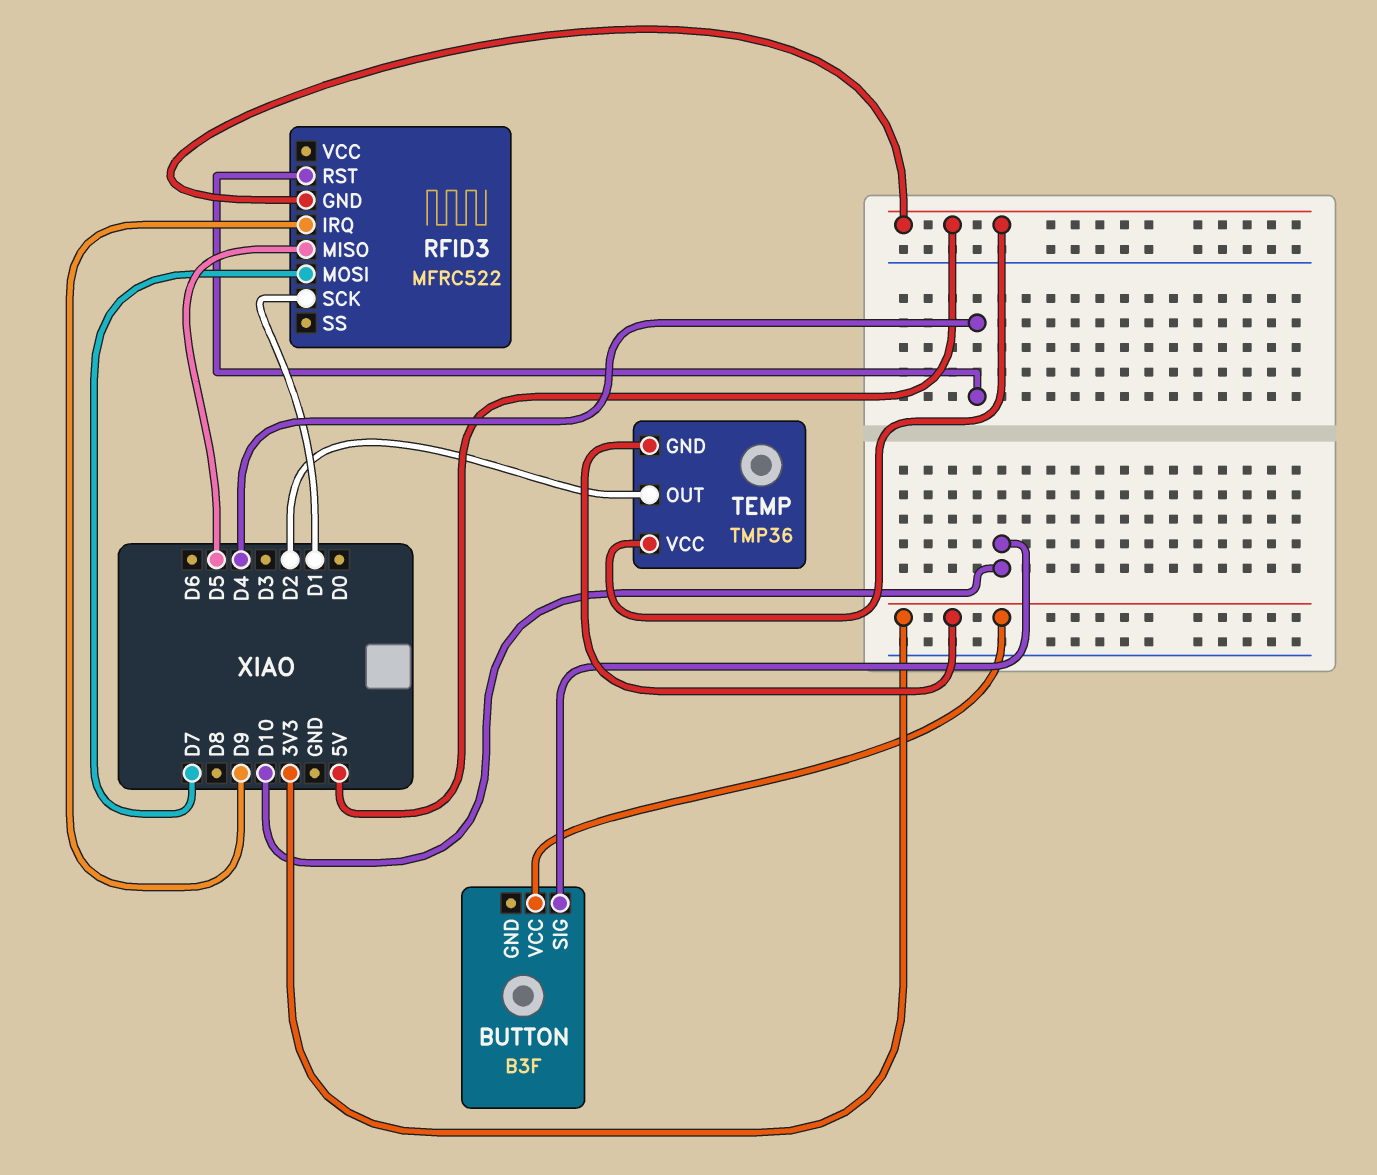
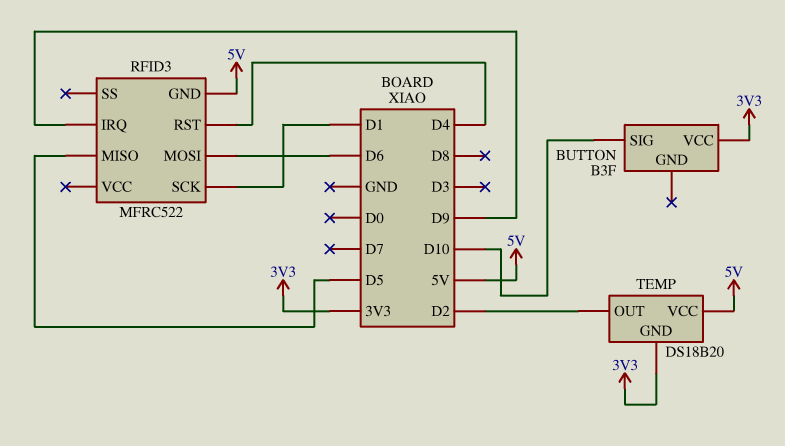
RFID3 pin MOSI: D7 -> D6
TEMP: TMP36 -> DS18B20

